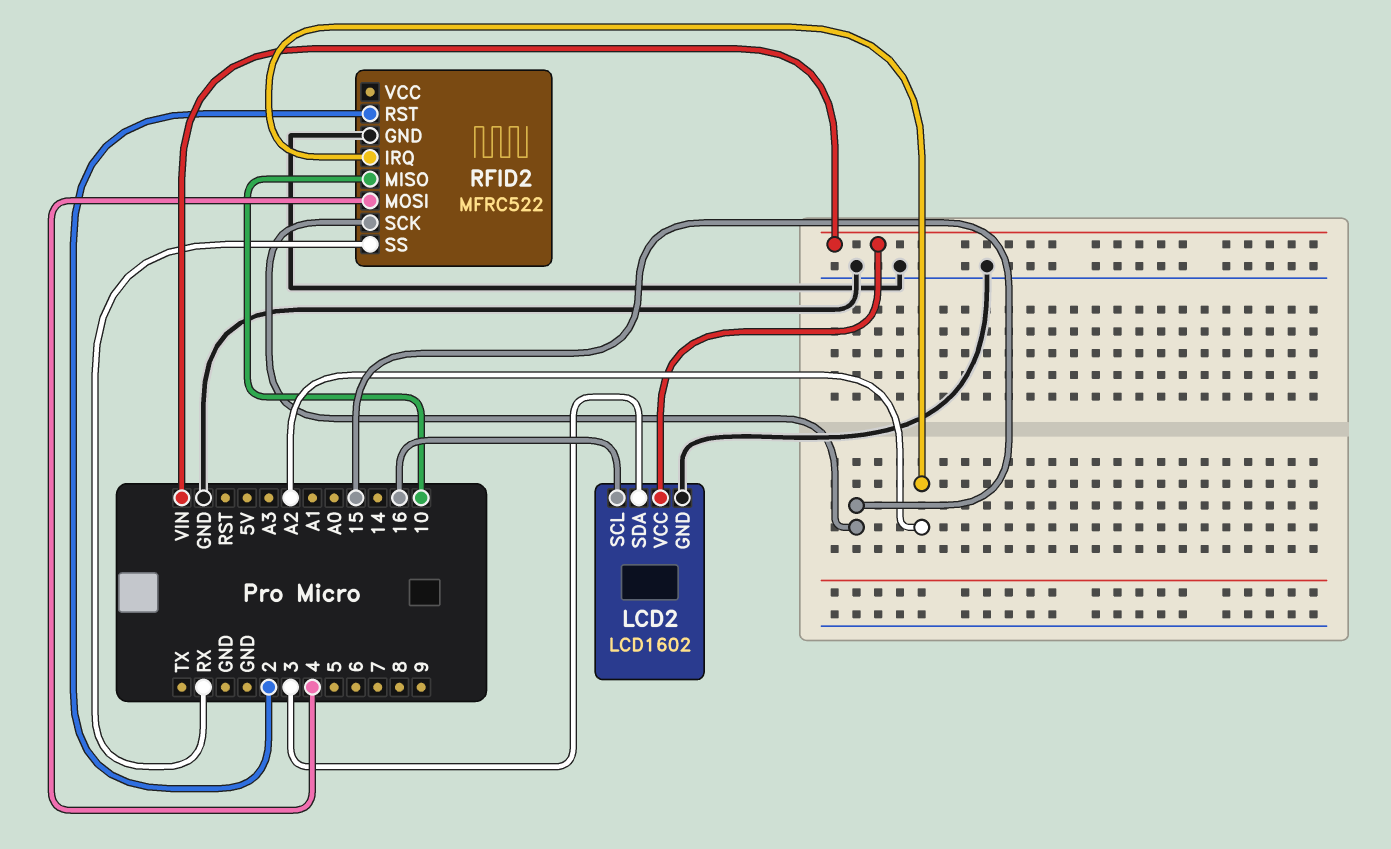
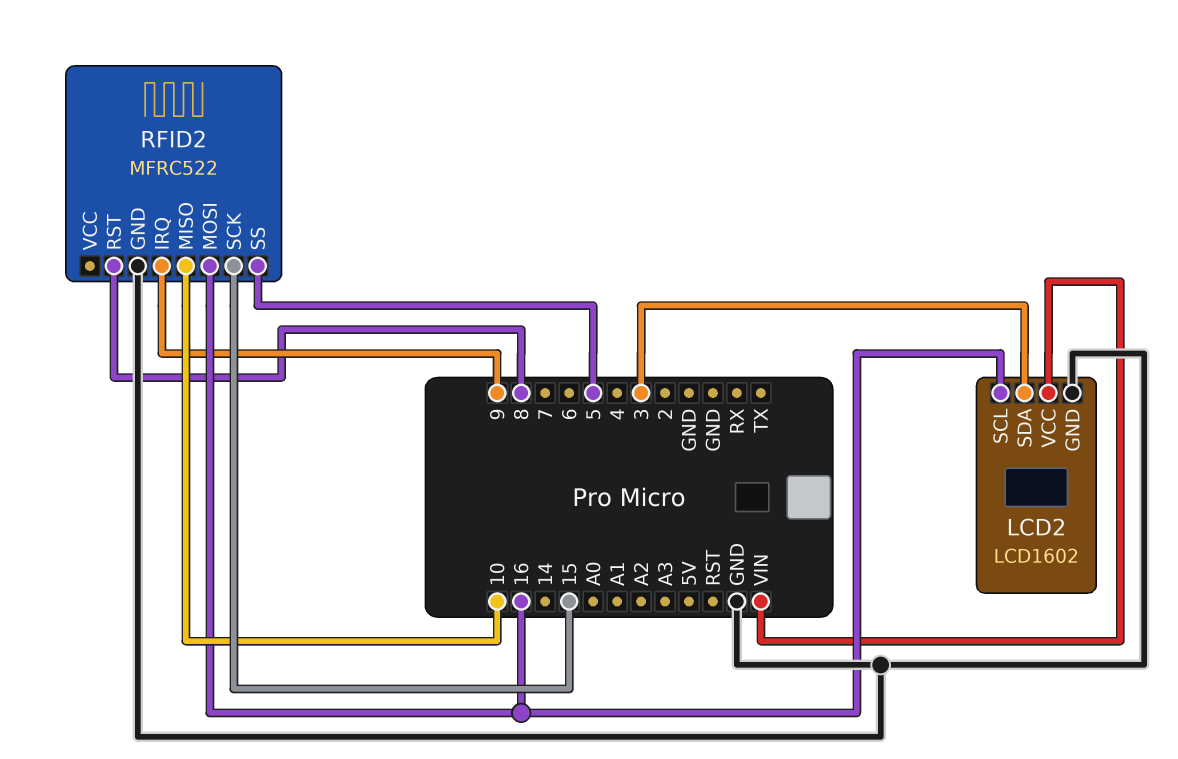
RFID2 pin IRQ: A2 -> 9
RFID2 pin MOSI: 4 -> 16
RFID2 pin RST: 2 -> 8
RFID2 pin SS: RX -> 5

